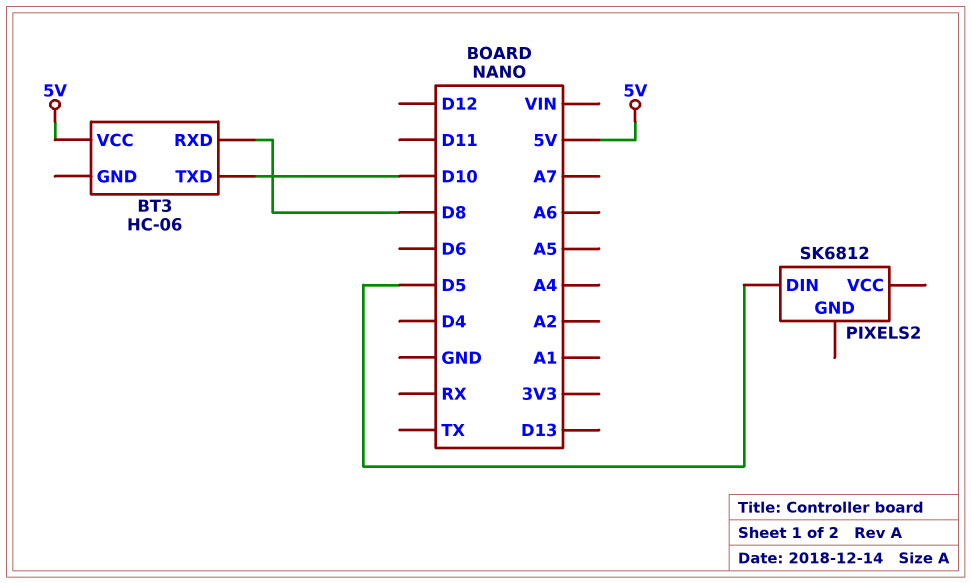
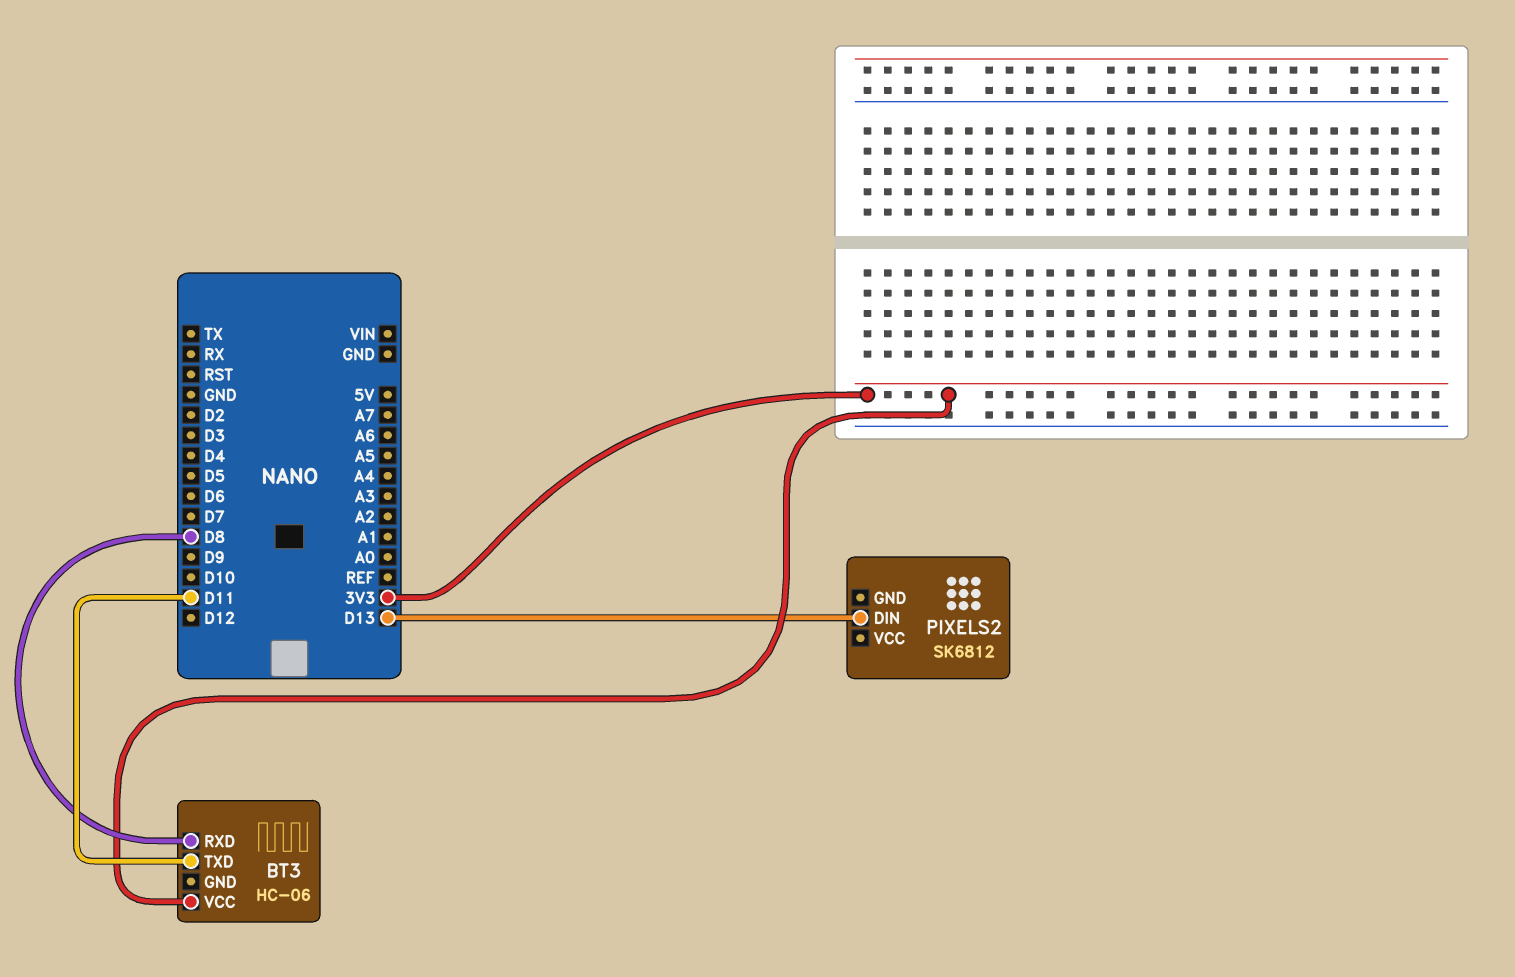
BT3 pin TXD: D10 -> D11
BT3 pin VCC: 5V -> 3V3
PIXELS2 pin DIN: D5 -> D13

